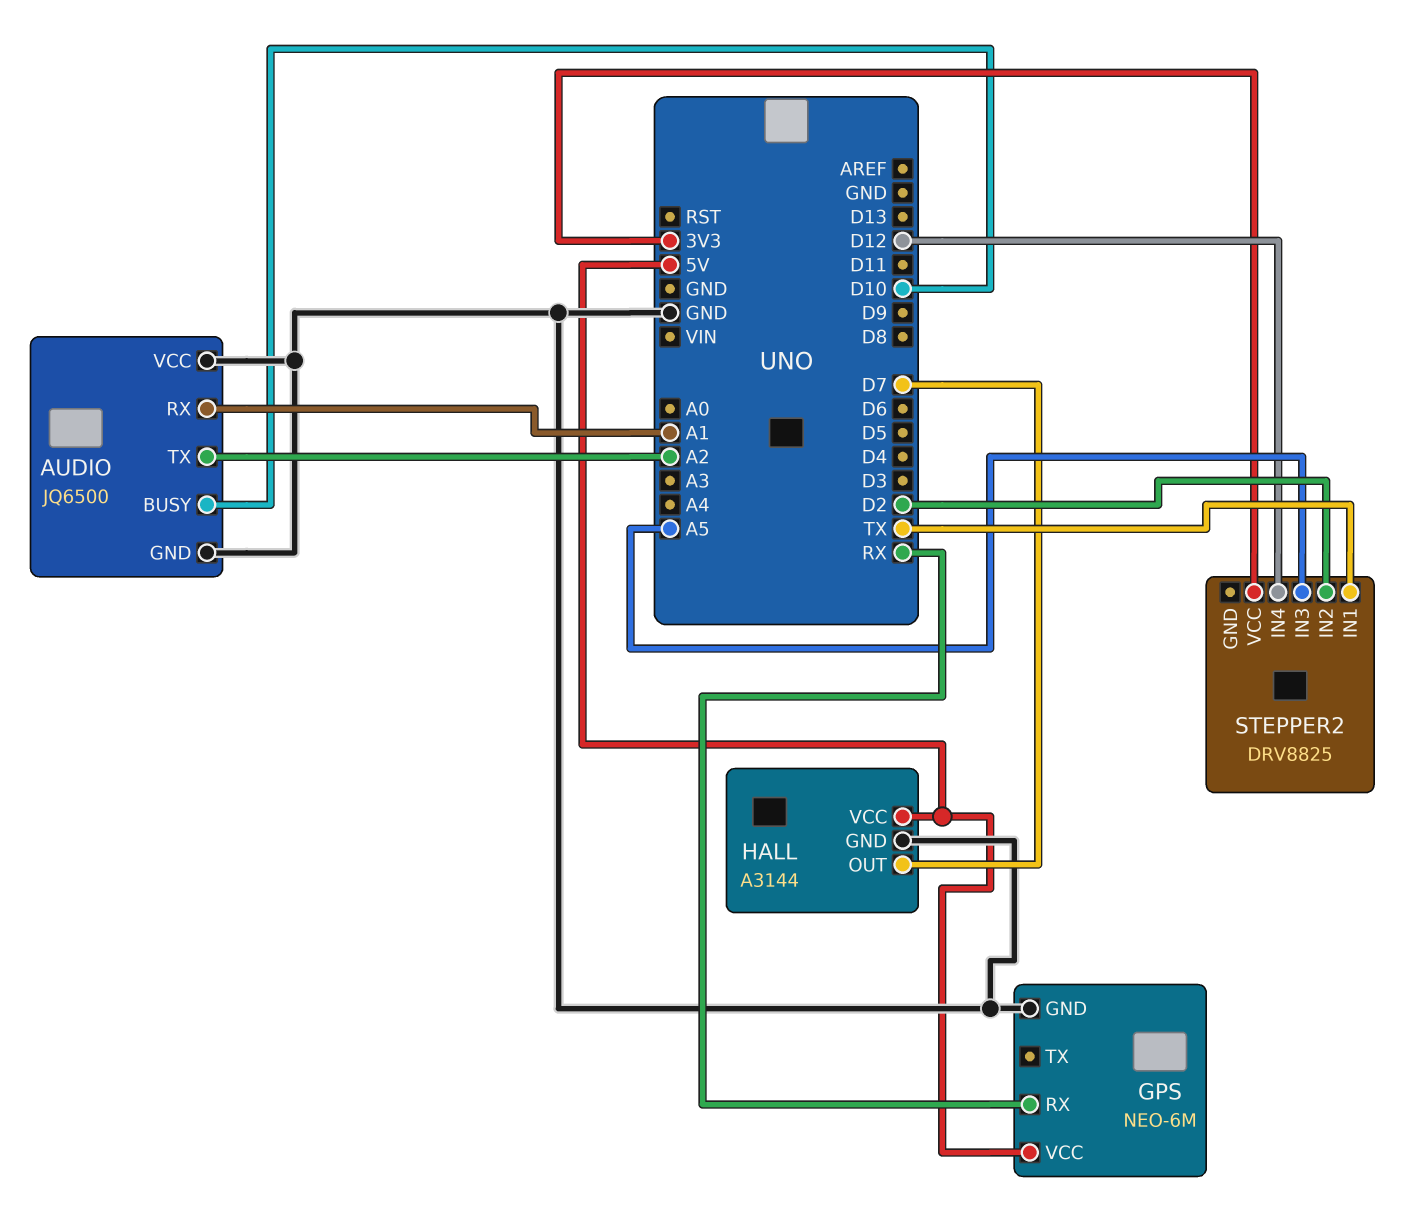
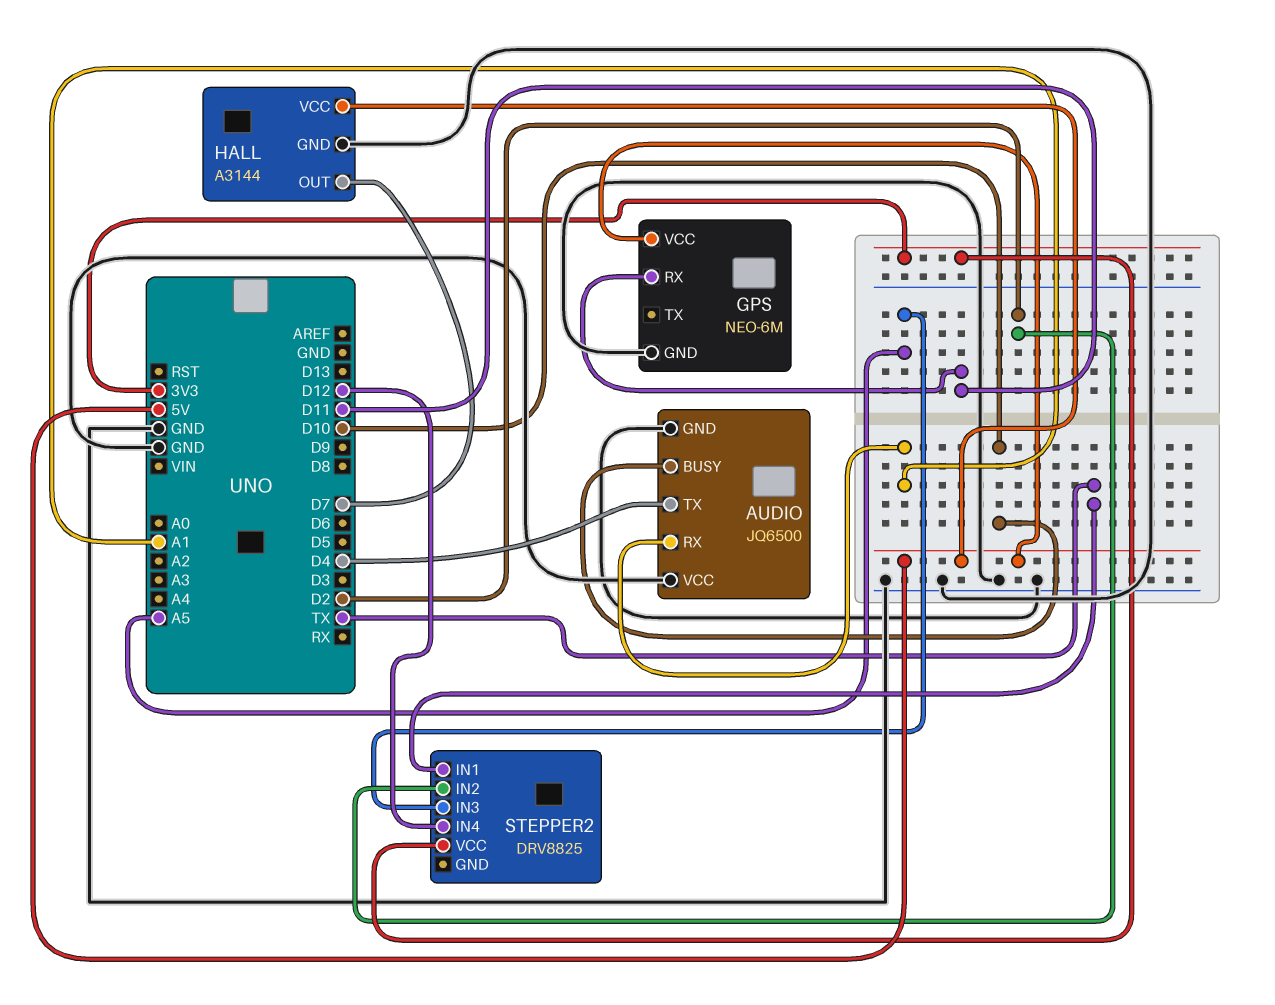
AUDIO pin TX: A2 -> D4
GPS pin RX: RX -> D11

